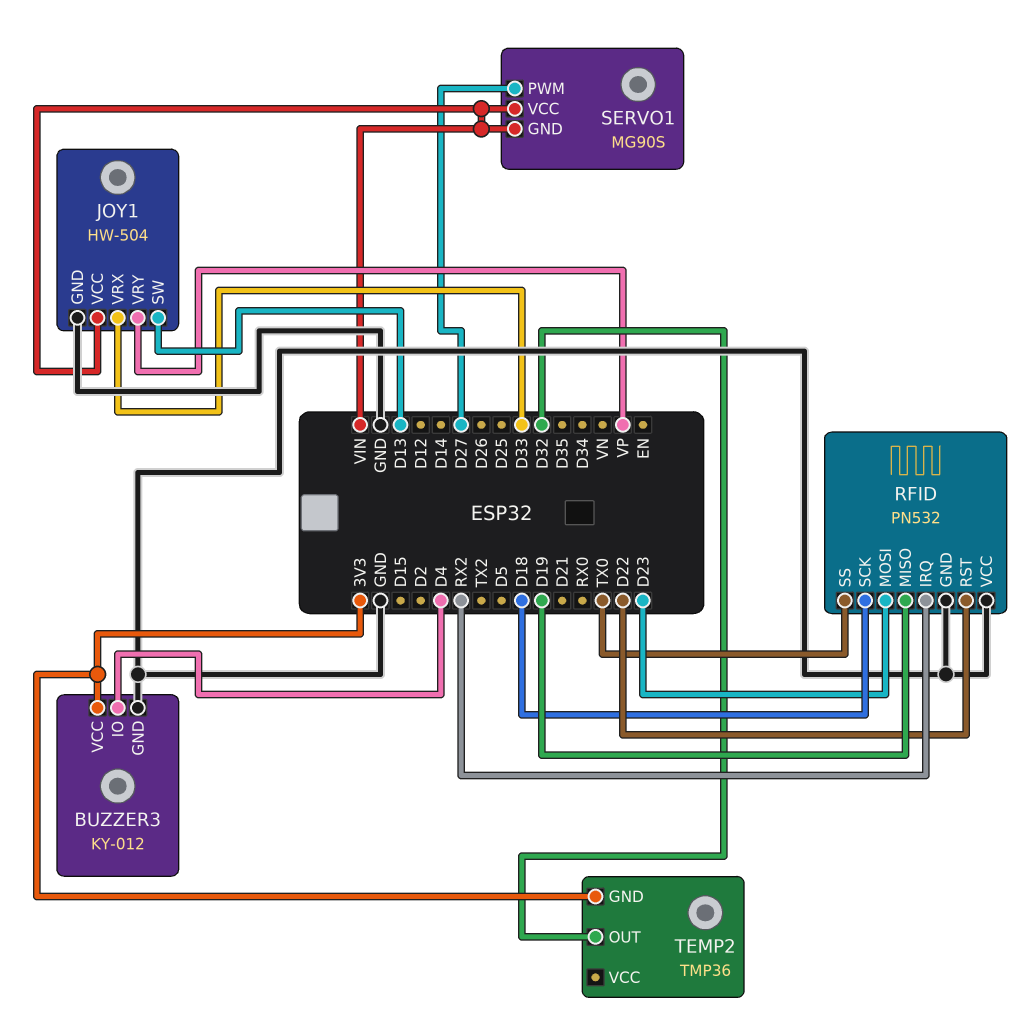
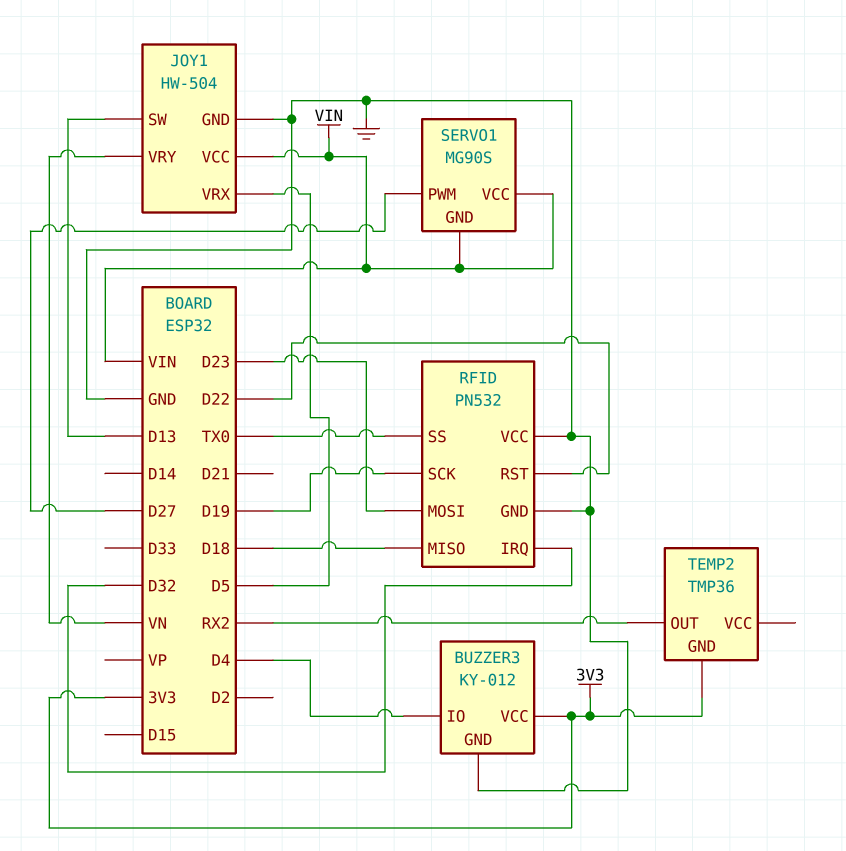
JOY1 pin VRX: D33 -> D5
JOY1 pin VRY: VP -> VN
RFID pin IRQ: RX2 -> D32
RFID pin MISO: D19 -> D18
RFID pin SCK: D18 -> D19
TEMP2 pin OUT: D32 -> RX2

